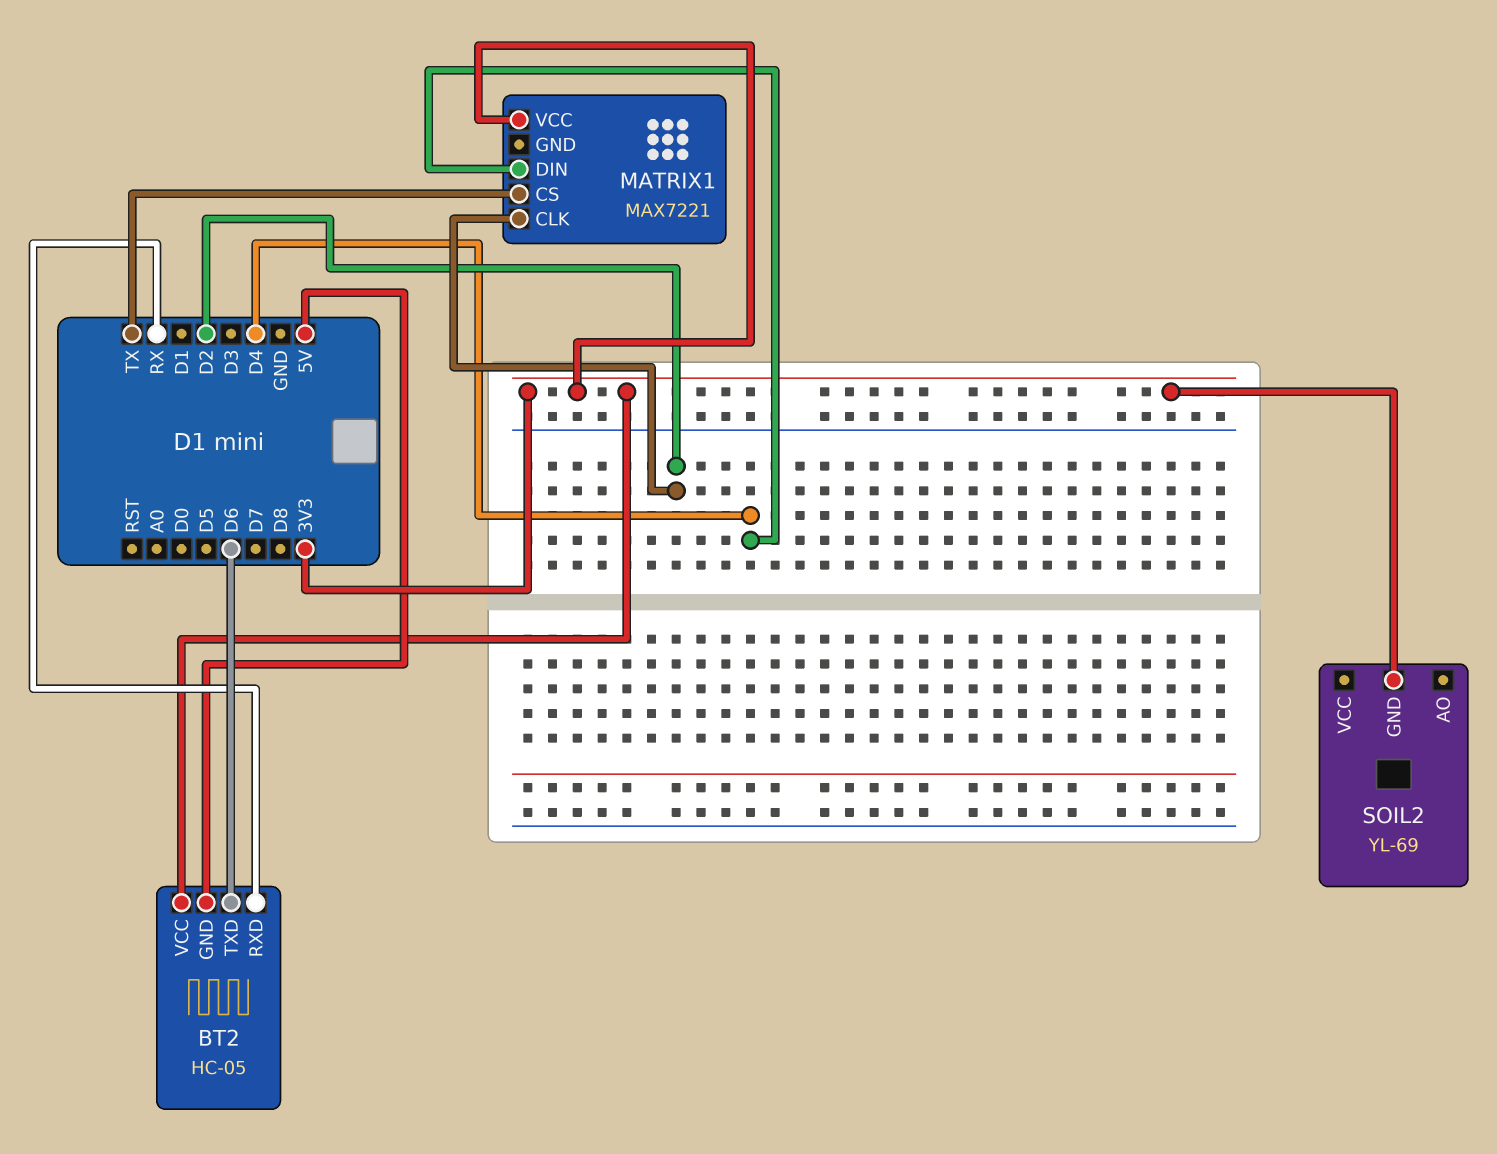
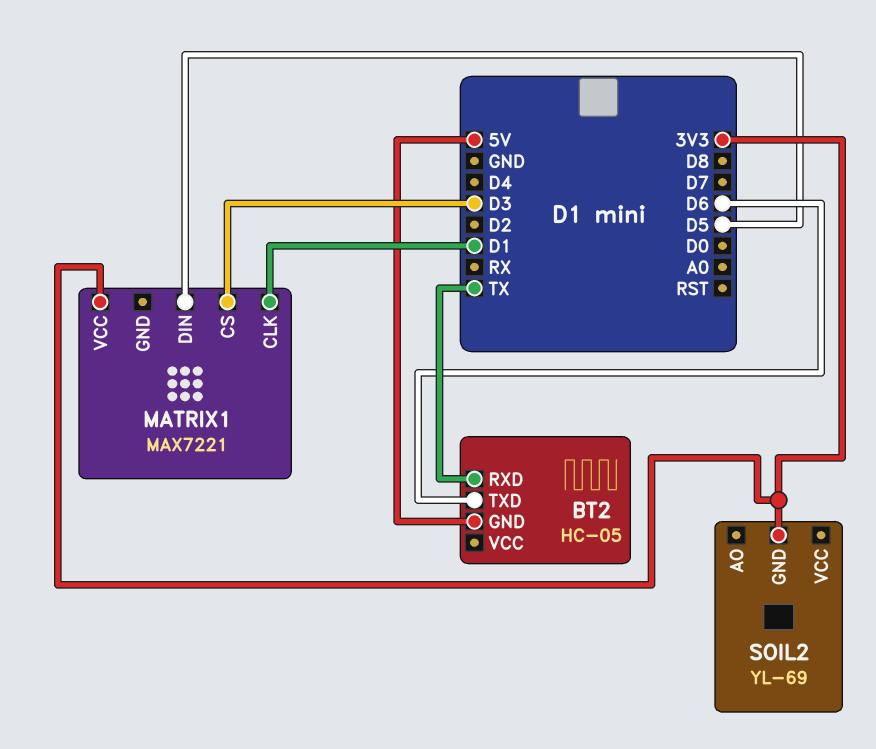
BT2 pin RXD: RX -> TX
BT2 pin VCC: 3V3 -> none
MATRIX1 pin CLK: D2 -> D1
MATRIX1 pin CS: TX -> D3
MATRIX1 pin DIN: D4 -> D5

